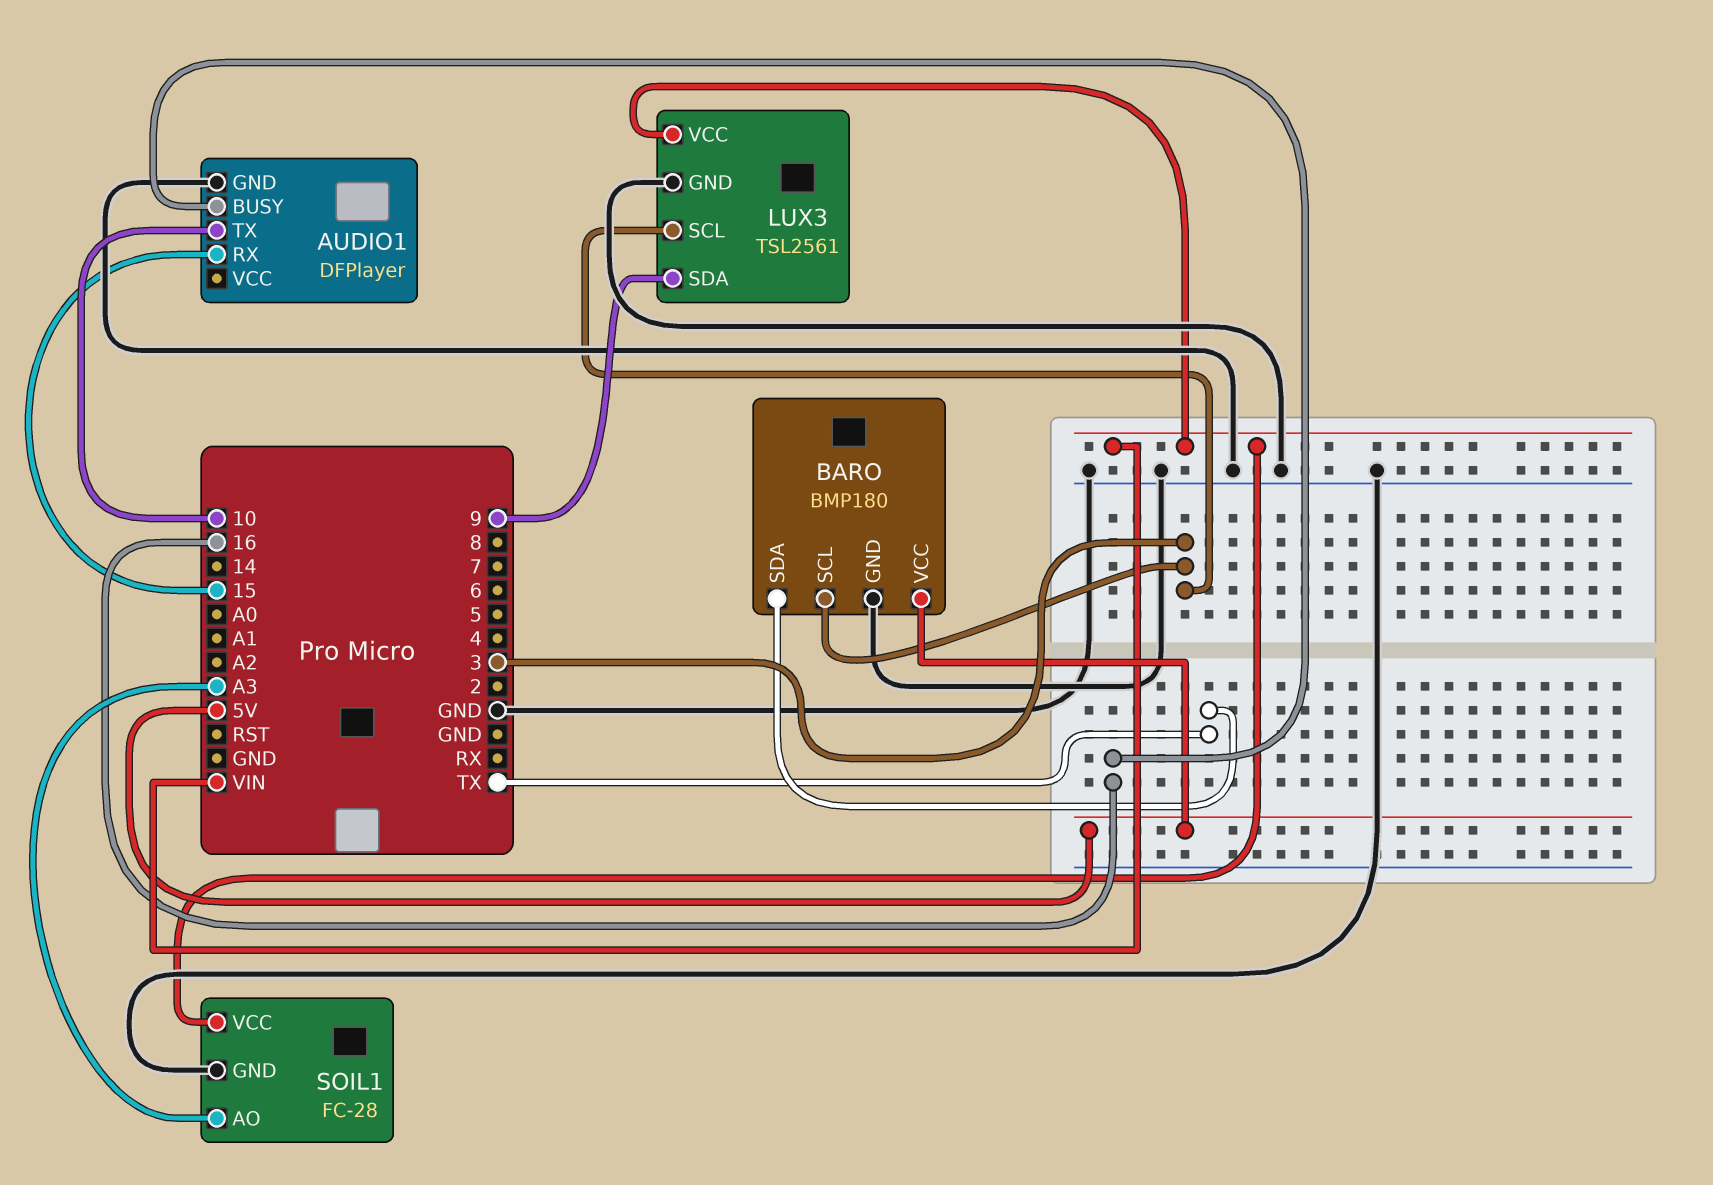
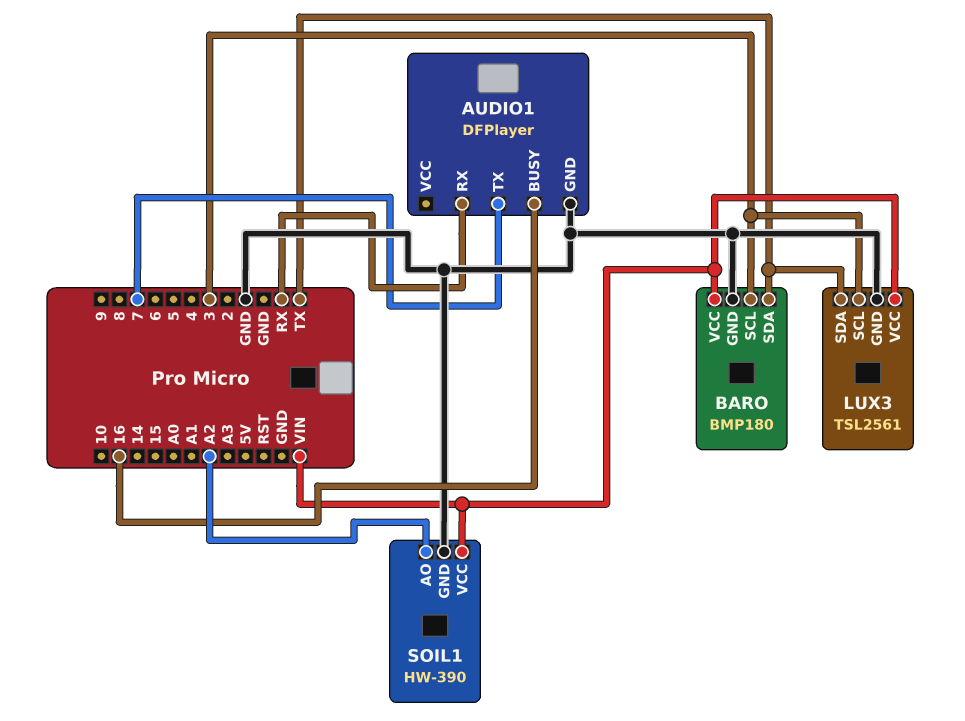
AUDIO1 pin RX: 15 -> RX
AUDIO1 pin TX: 10 -> 7
BARO pin VCC: 5V -> VIN
LUX3 pin SDA: 9 -> TX
SOIL1: FC-28 -> HW-390
SOIL1 pin AO: A3 -> A2

